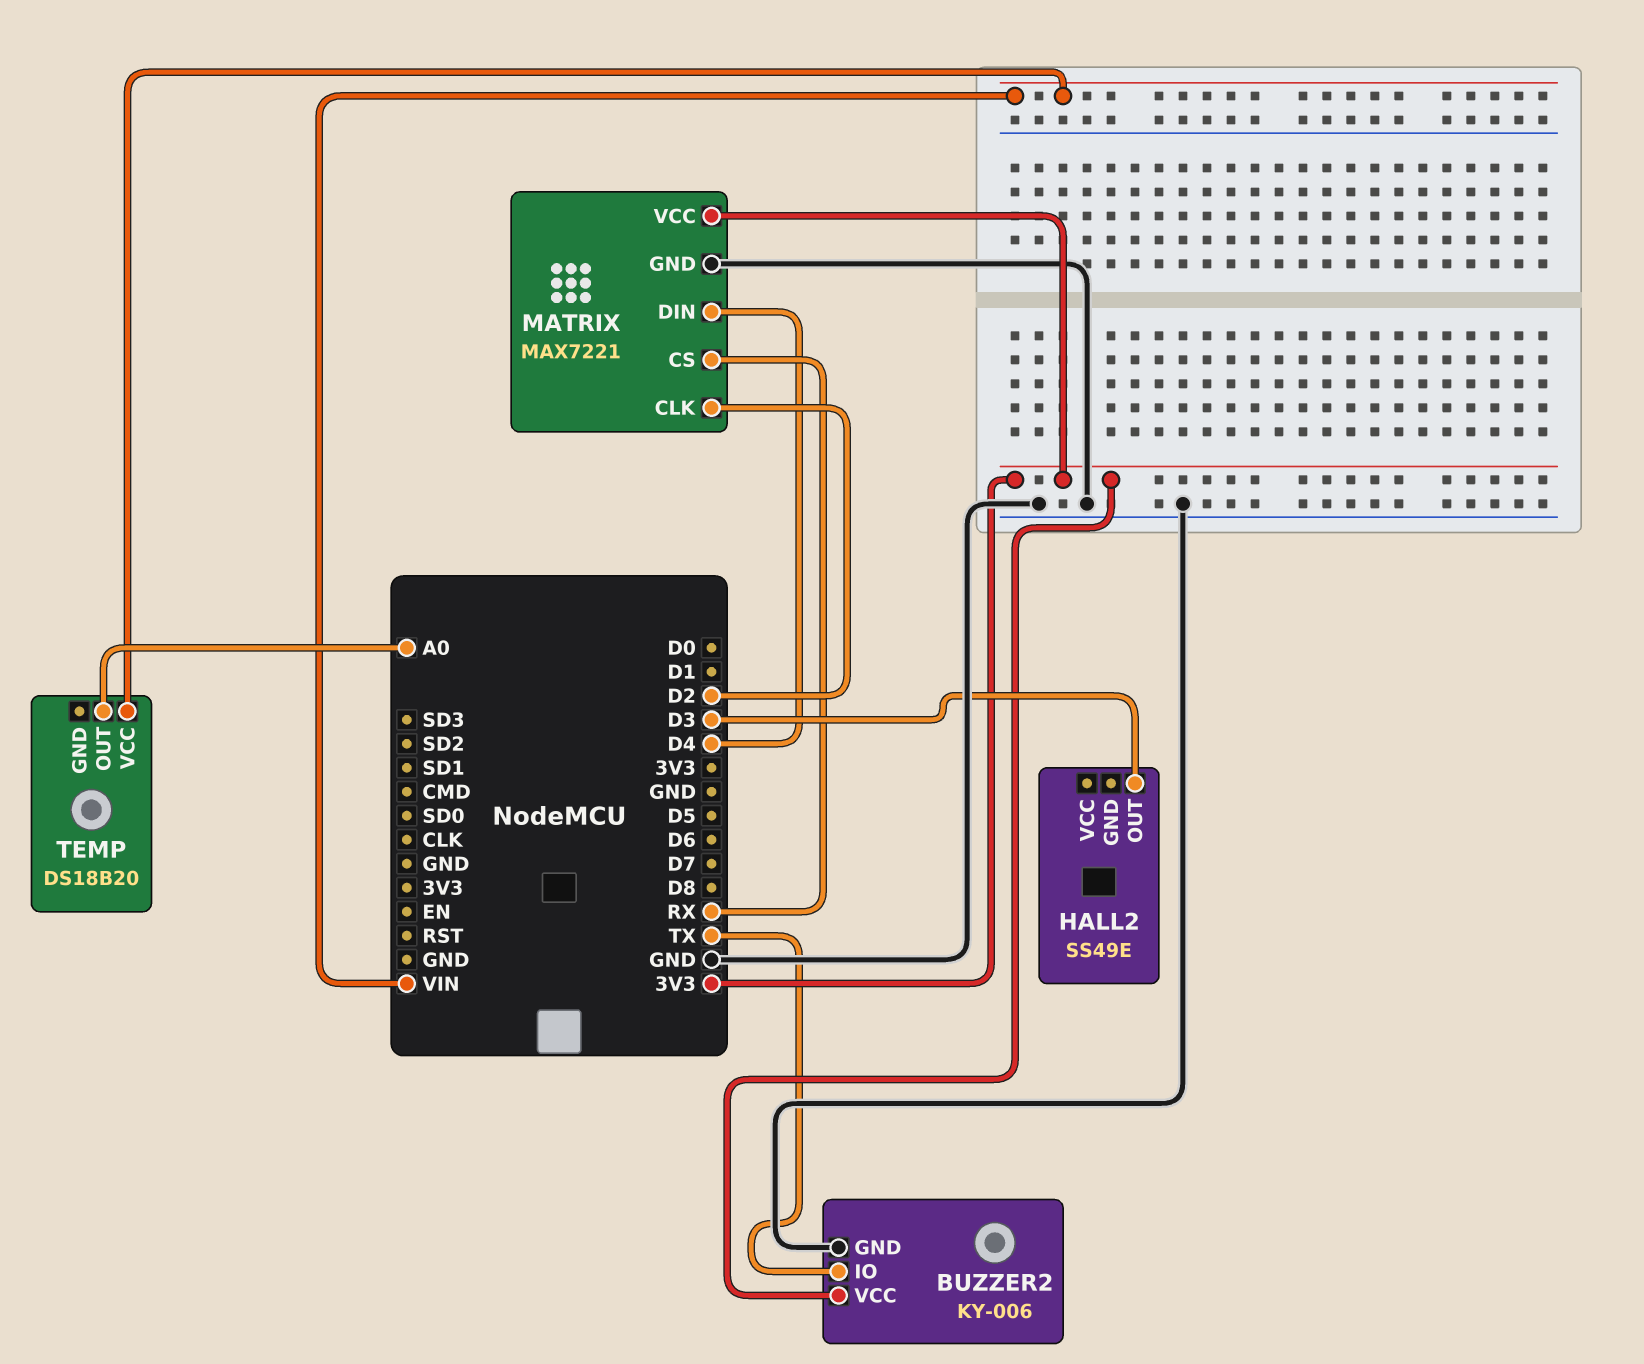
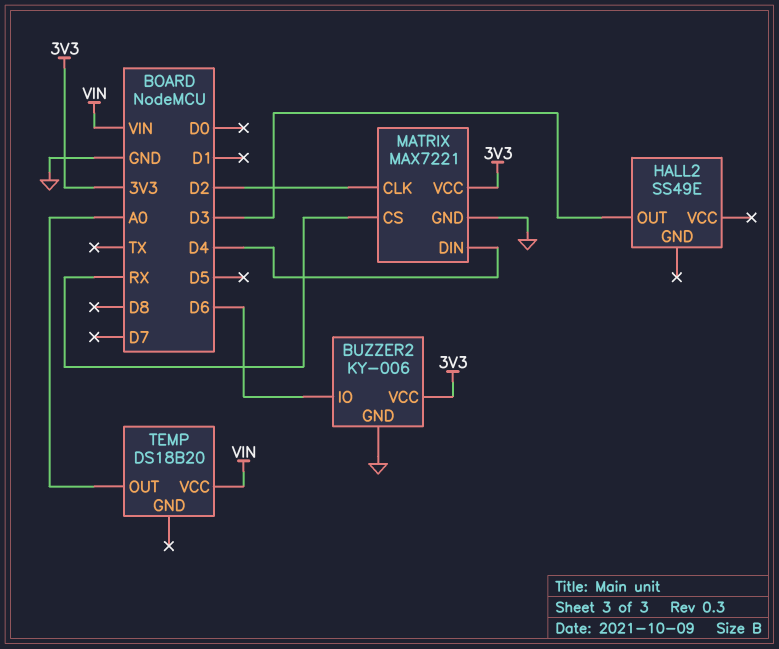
BUZZER2 pin IO: TX -> D6

